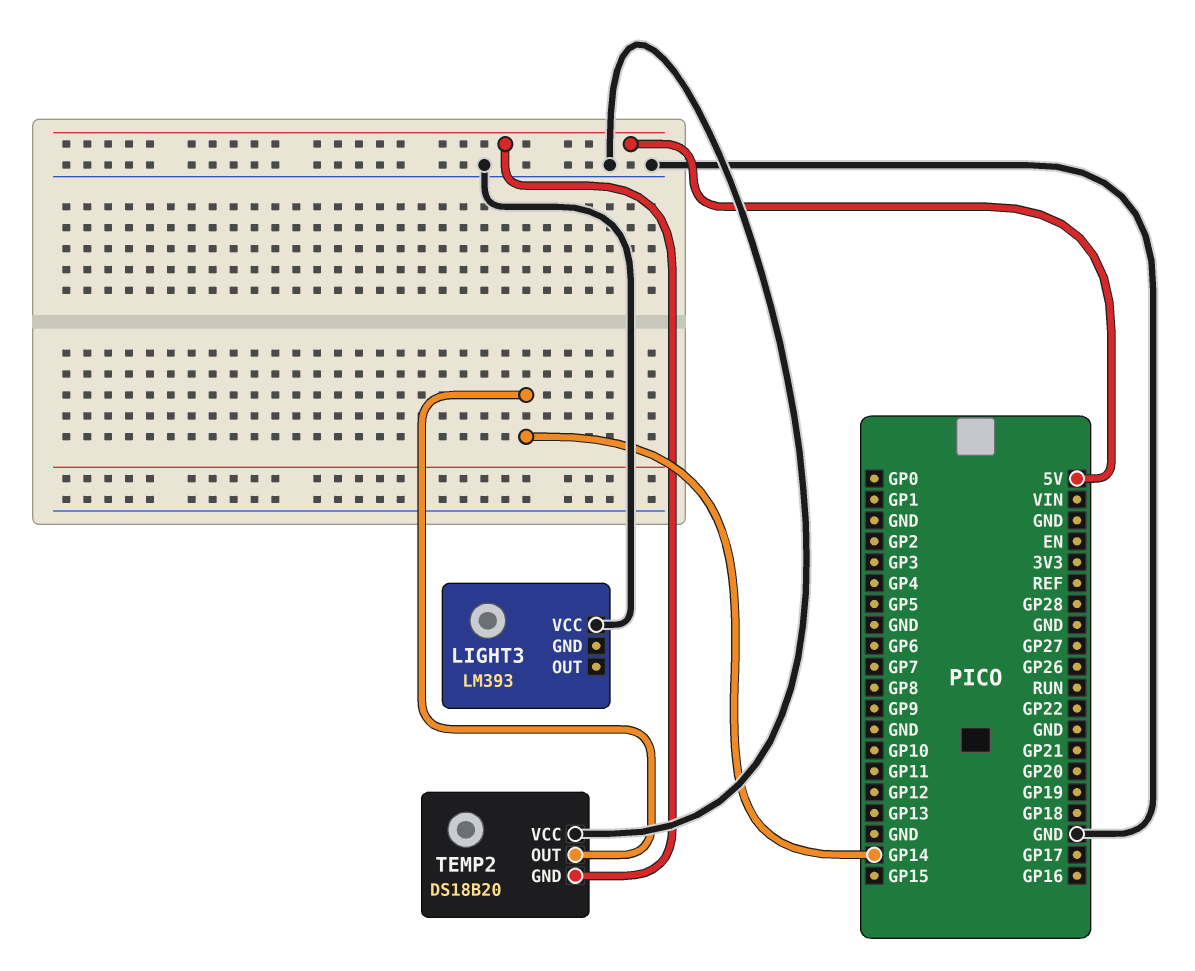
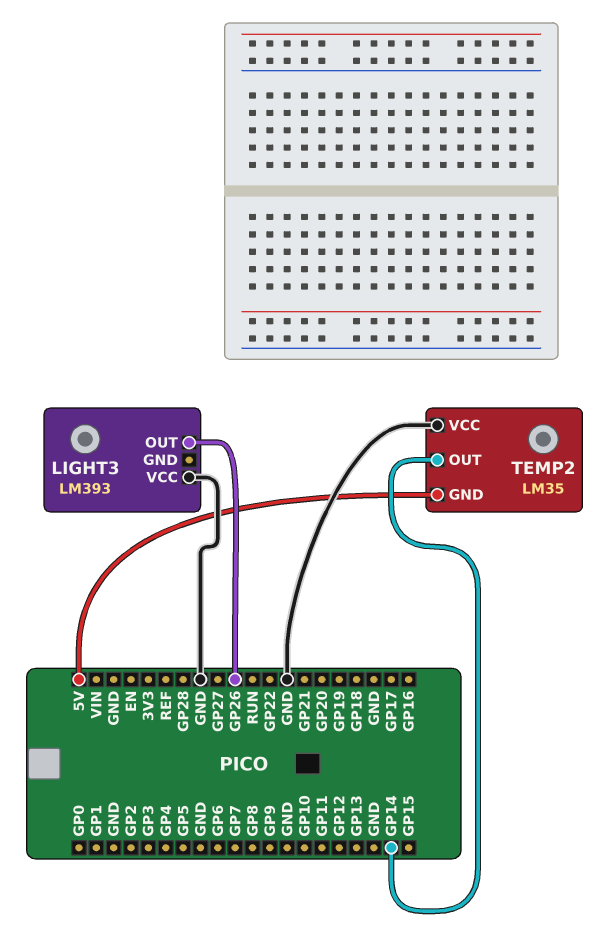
LIGHT3 pin OUT: none -> GP26
TEMP2: DS18B20 -> LM35

